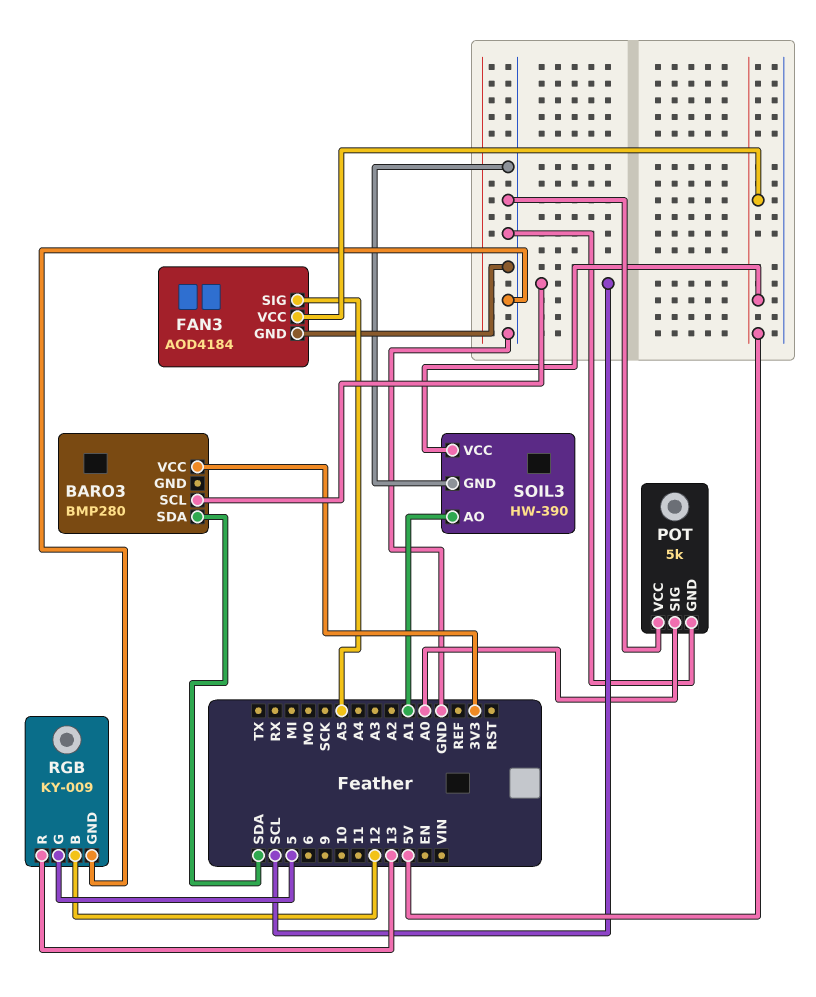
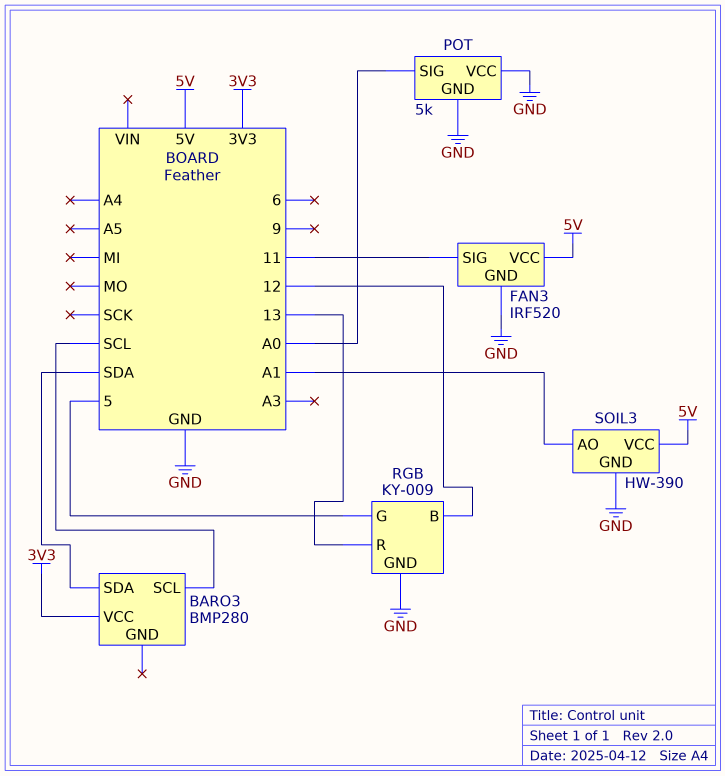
FAN3: AOD4184 -> IRF520
FAN3 pin SIG: A5 -> 11

